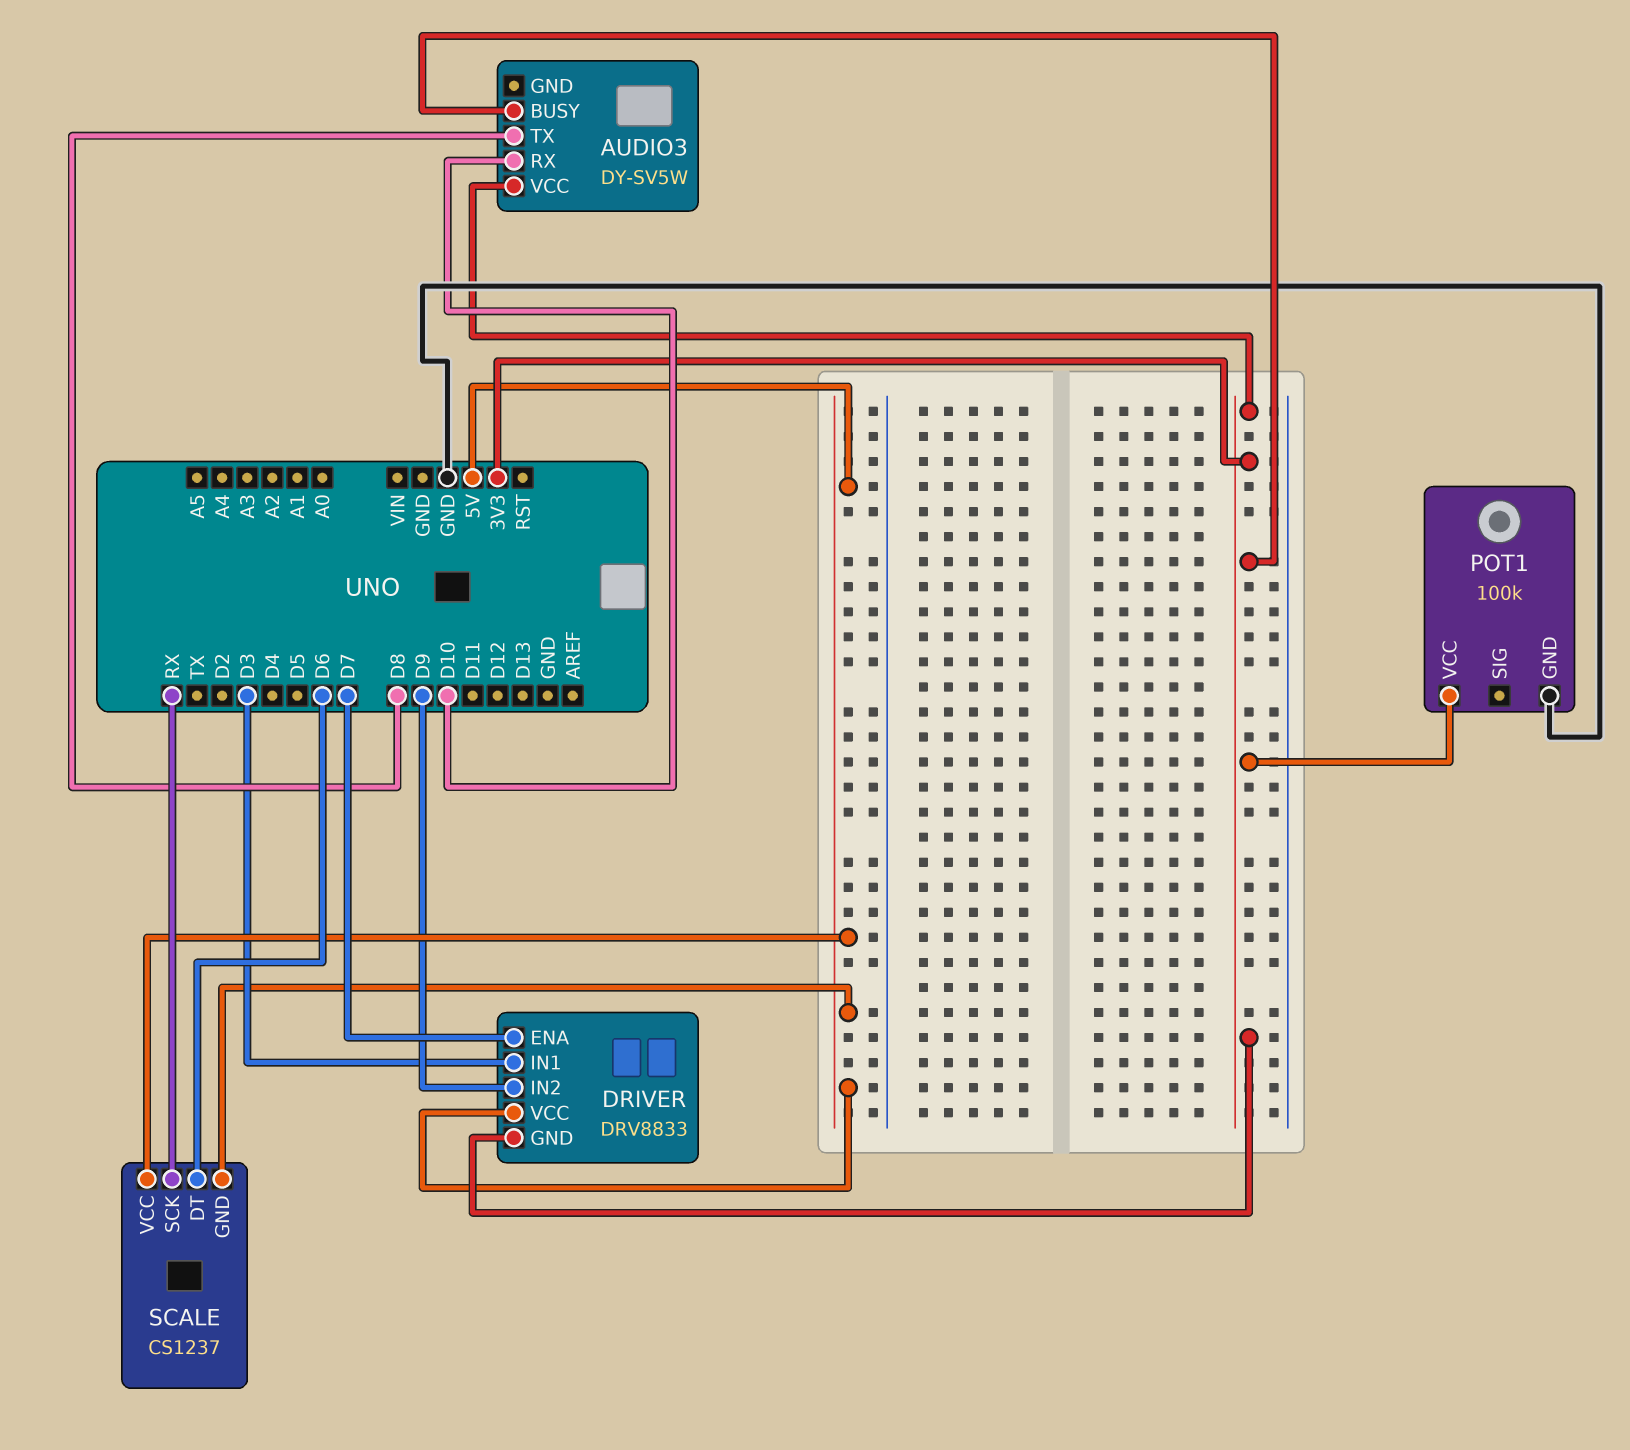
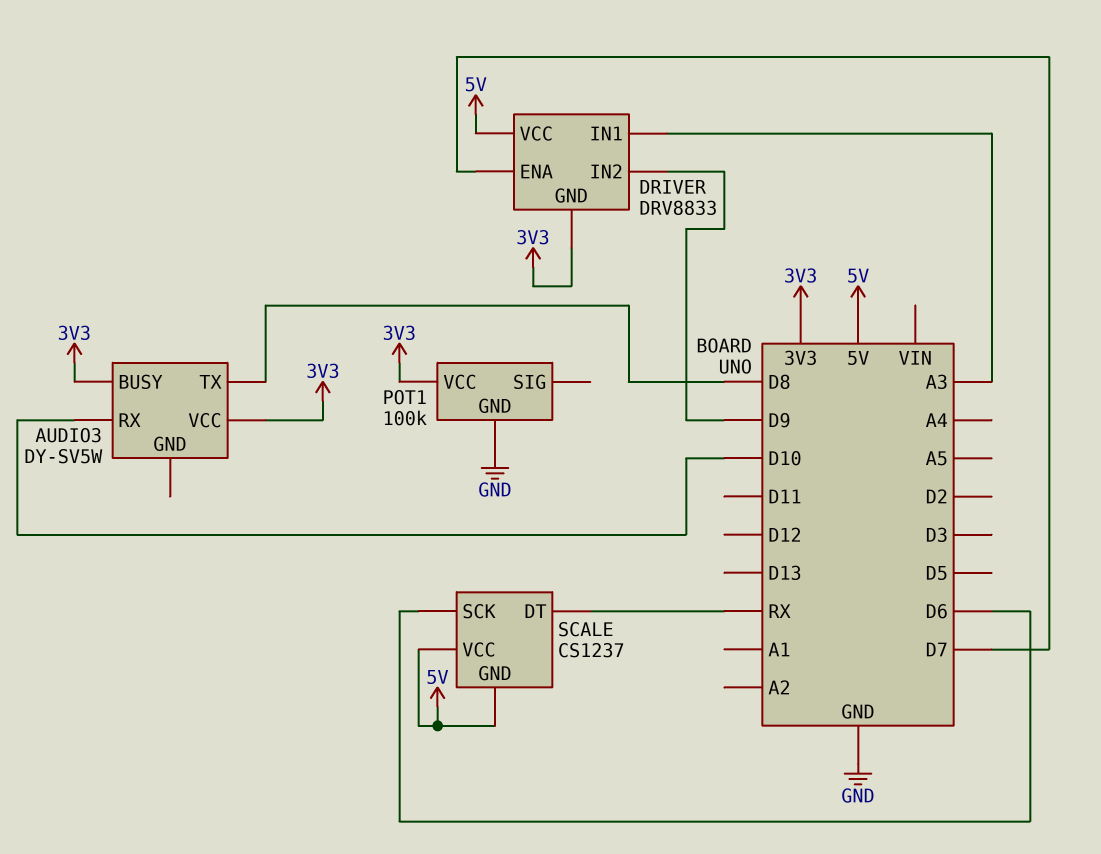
DRIVER pin IN1: D3 -> A3
SCALE pin DT: D6 -> RX
SCALE pin SCK: RX -> D6

